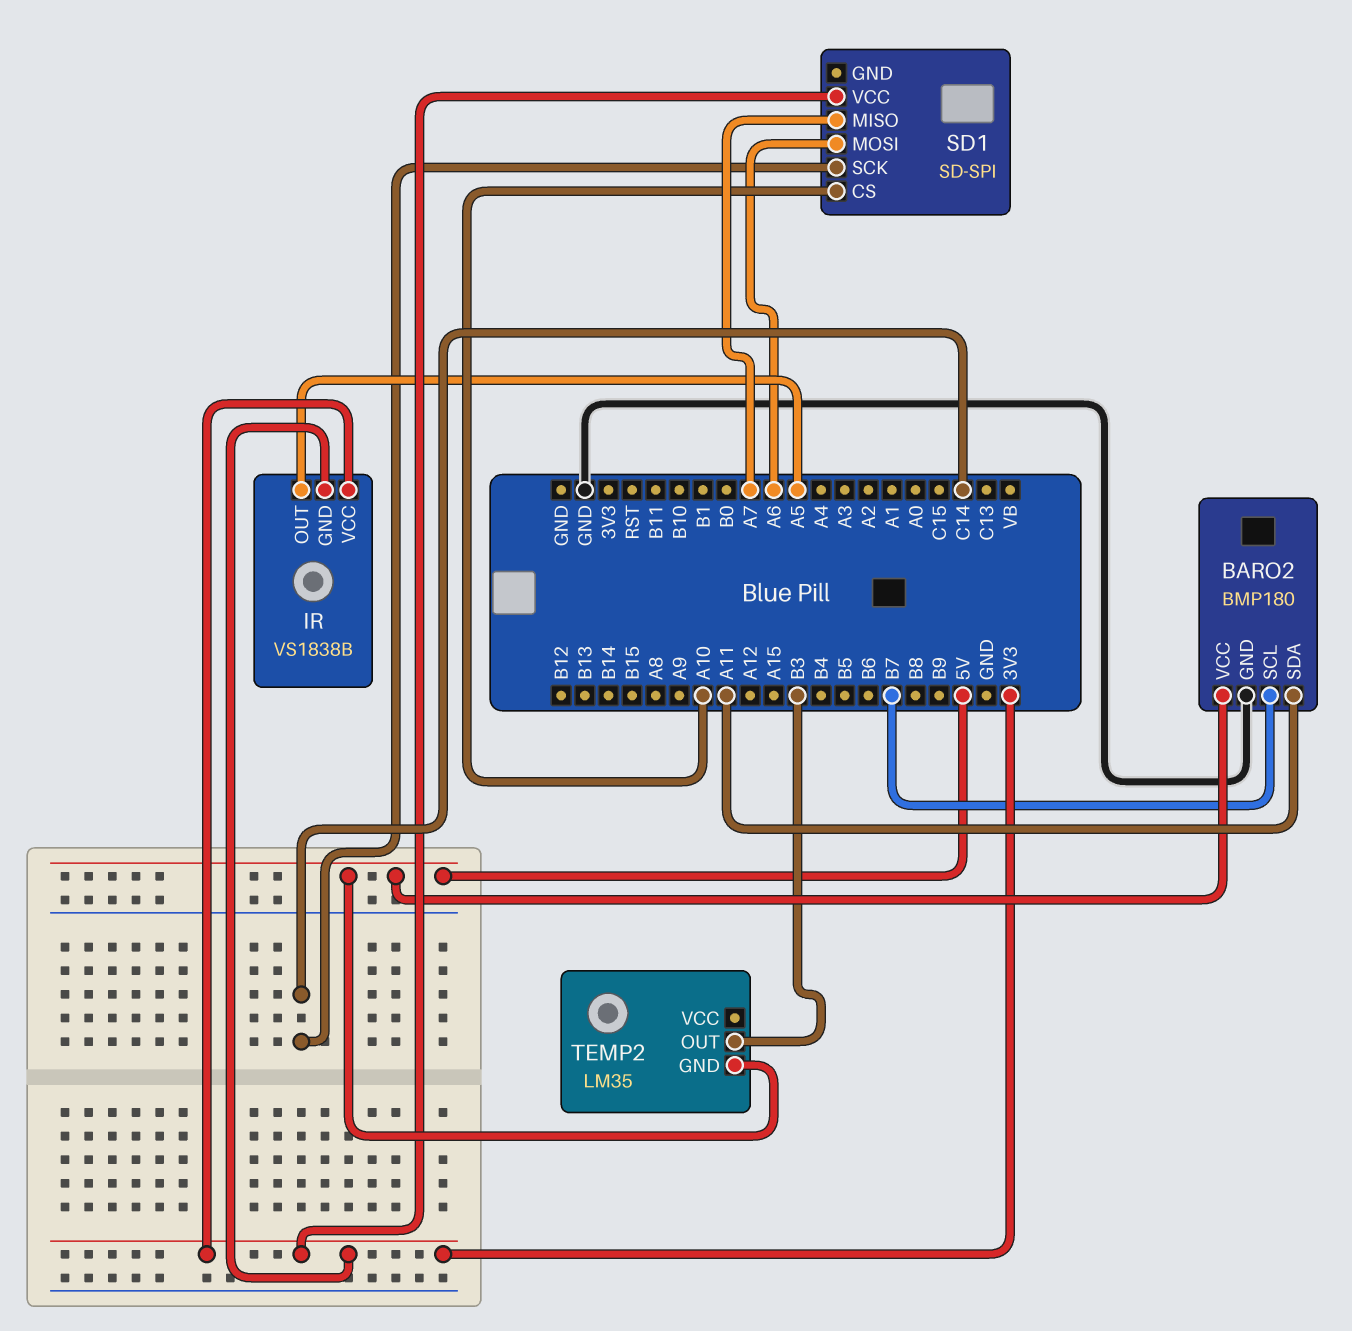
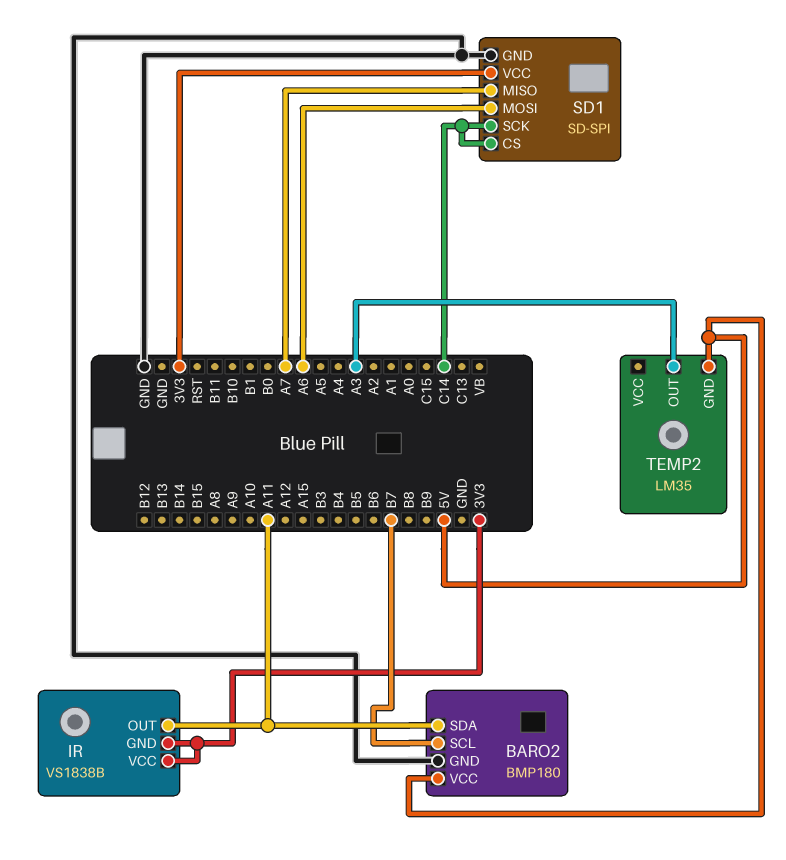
IR pin OUT: A5 -> A11
SD1 pin CS: A10 -> C14
SD1 pin GND: none -> GND
TEMP2 pin OUT: B3 -> A3

